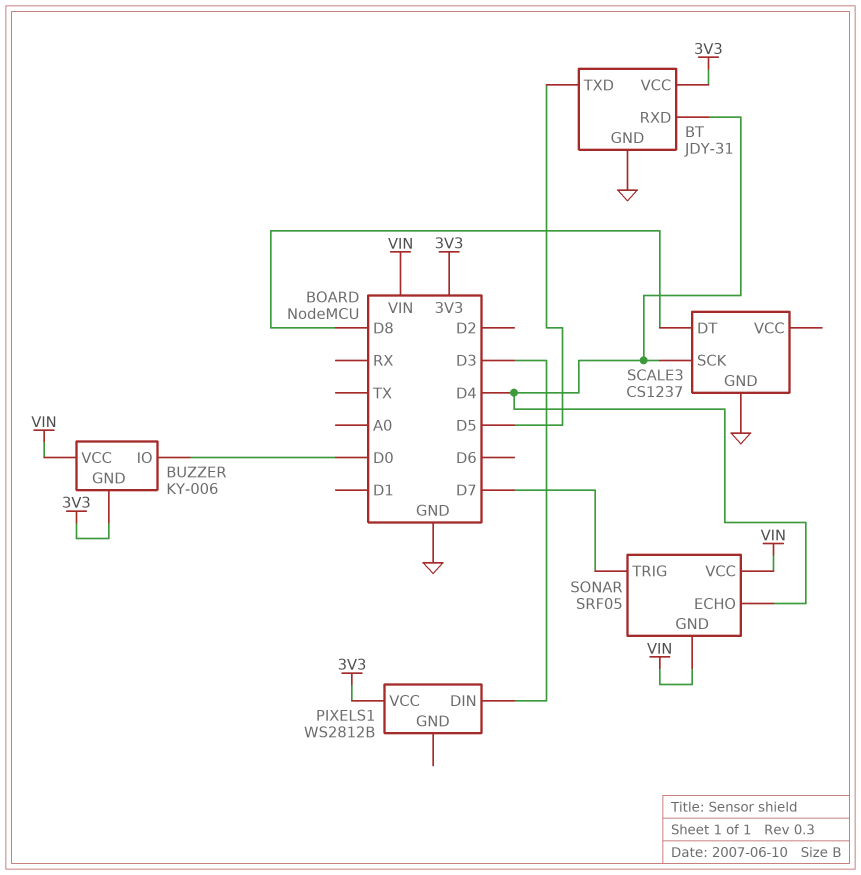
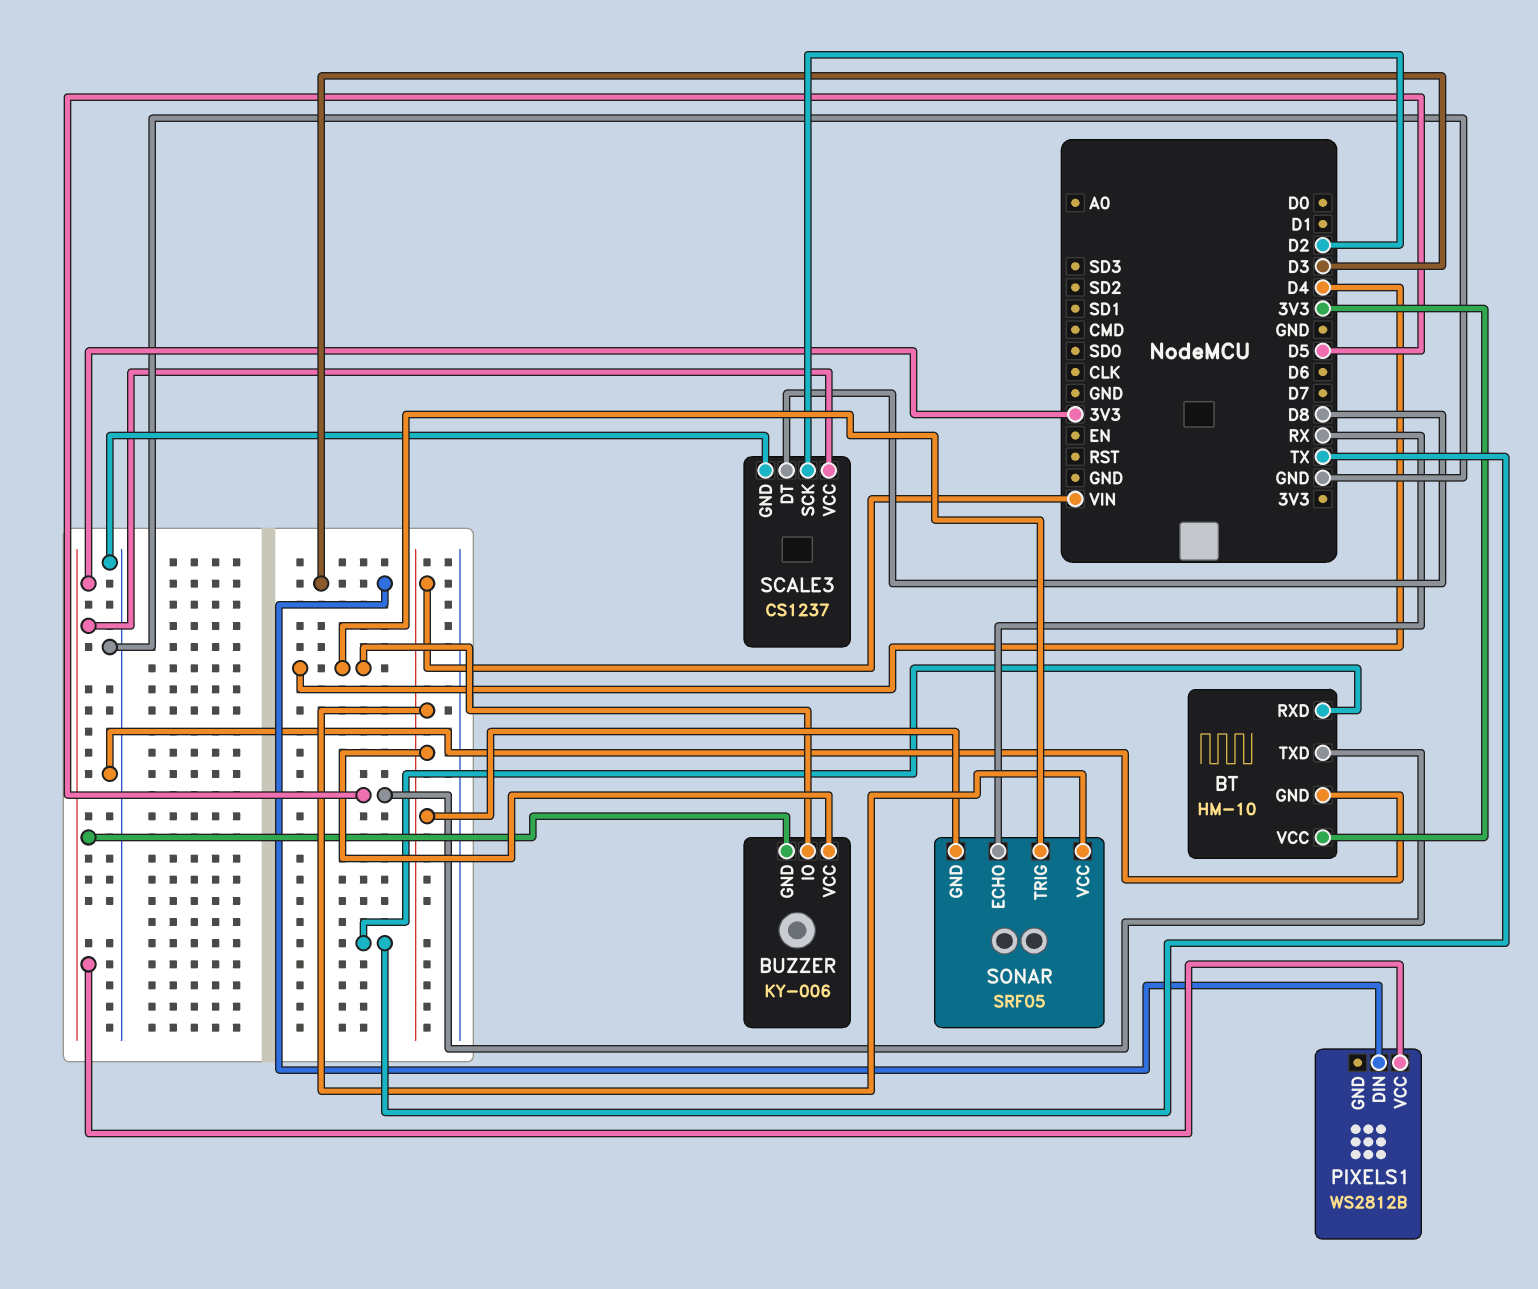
BT: JDY-31 -> HM-10
BT pin RXD: D4 -> TX
BUZZER pin IO: D0 -> D4
SCALE3 pin SCK: D4 -> D2
SCALE3 pin VCC: none -> 3V3
SONAR pin ECHO: D4 -> RX
SONAR pin TRIG: D7 -> D4

